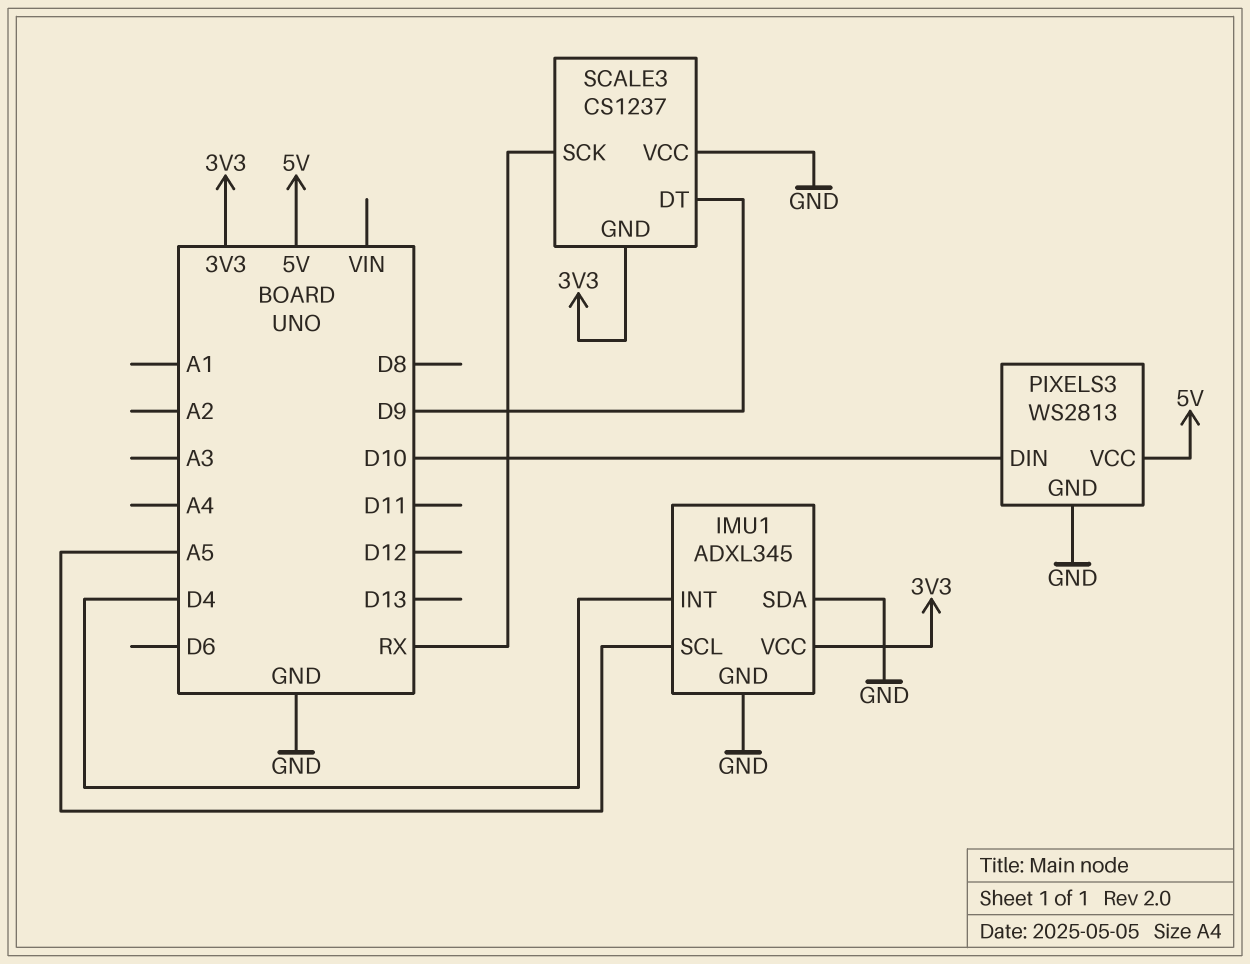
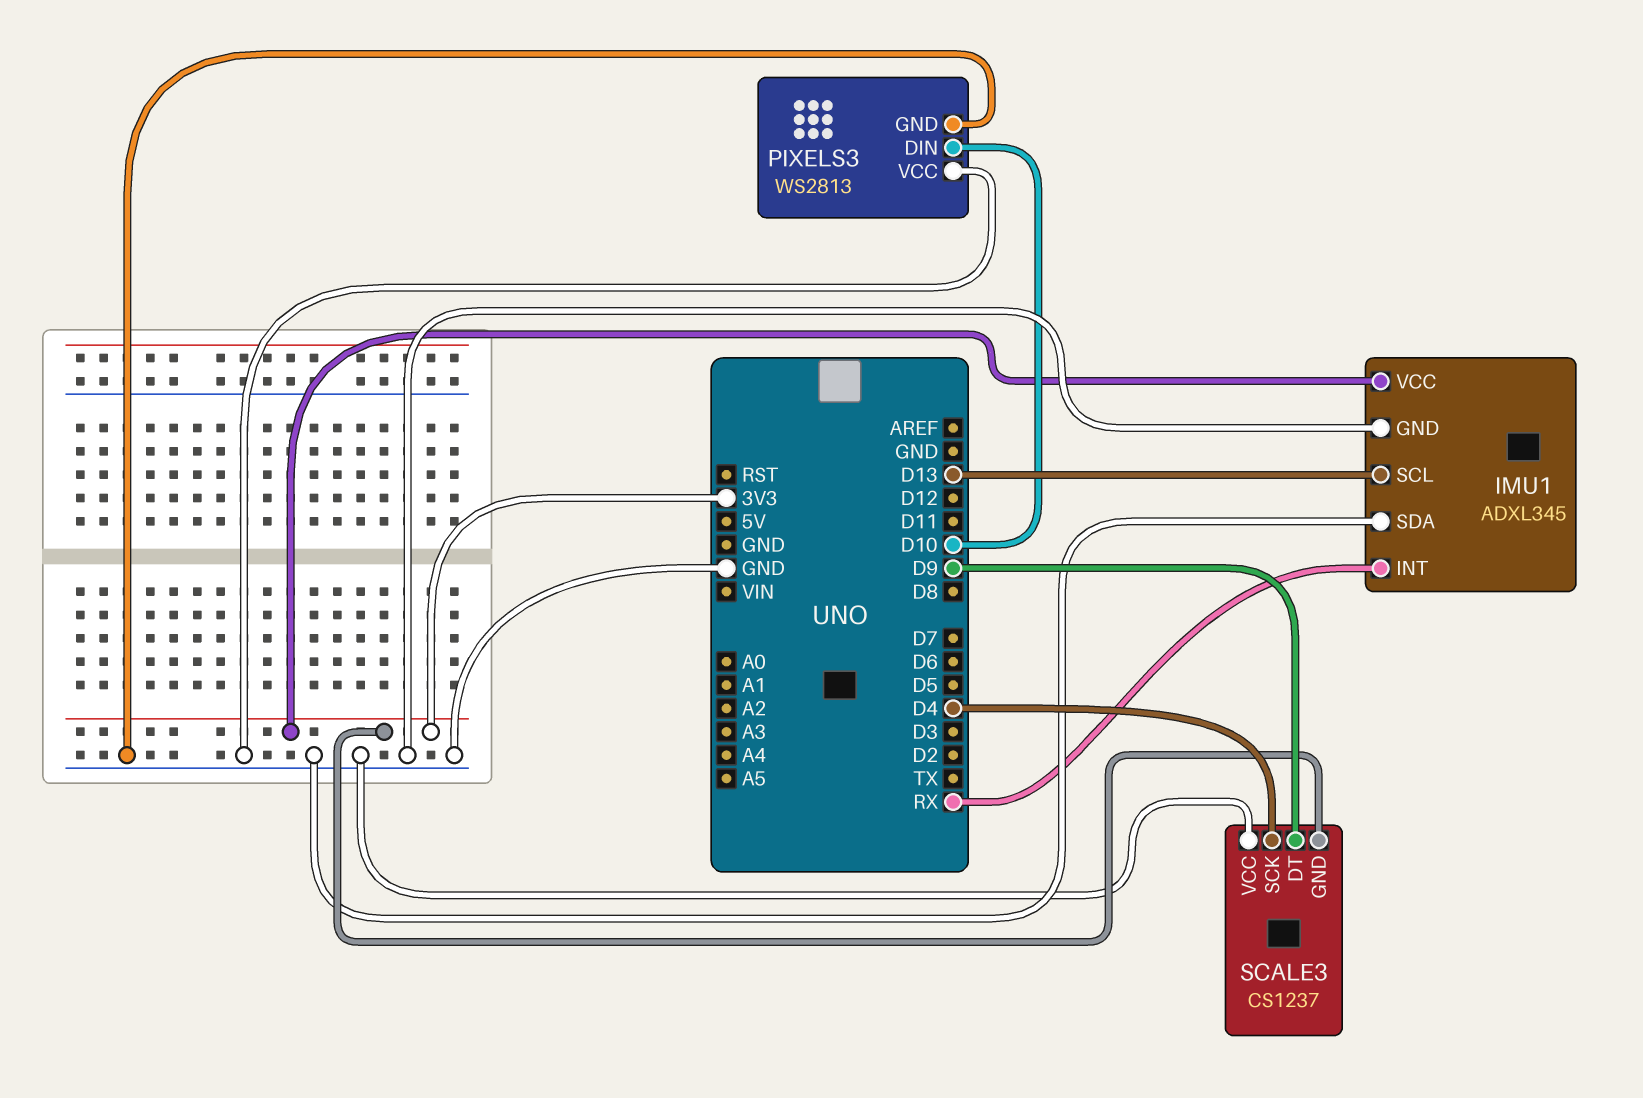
IMU1 pin INT: D4 -> RX
IMU1 pin SCL: A5 -> D13
PIXELS3 pin VCC: 5V -> GND
SCALE3 pin SCK: RX -> D4

